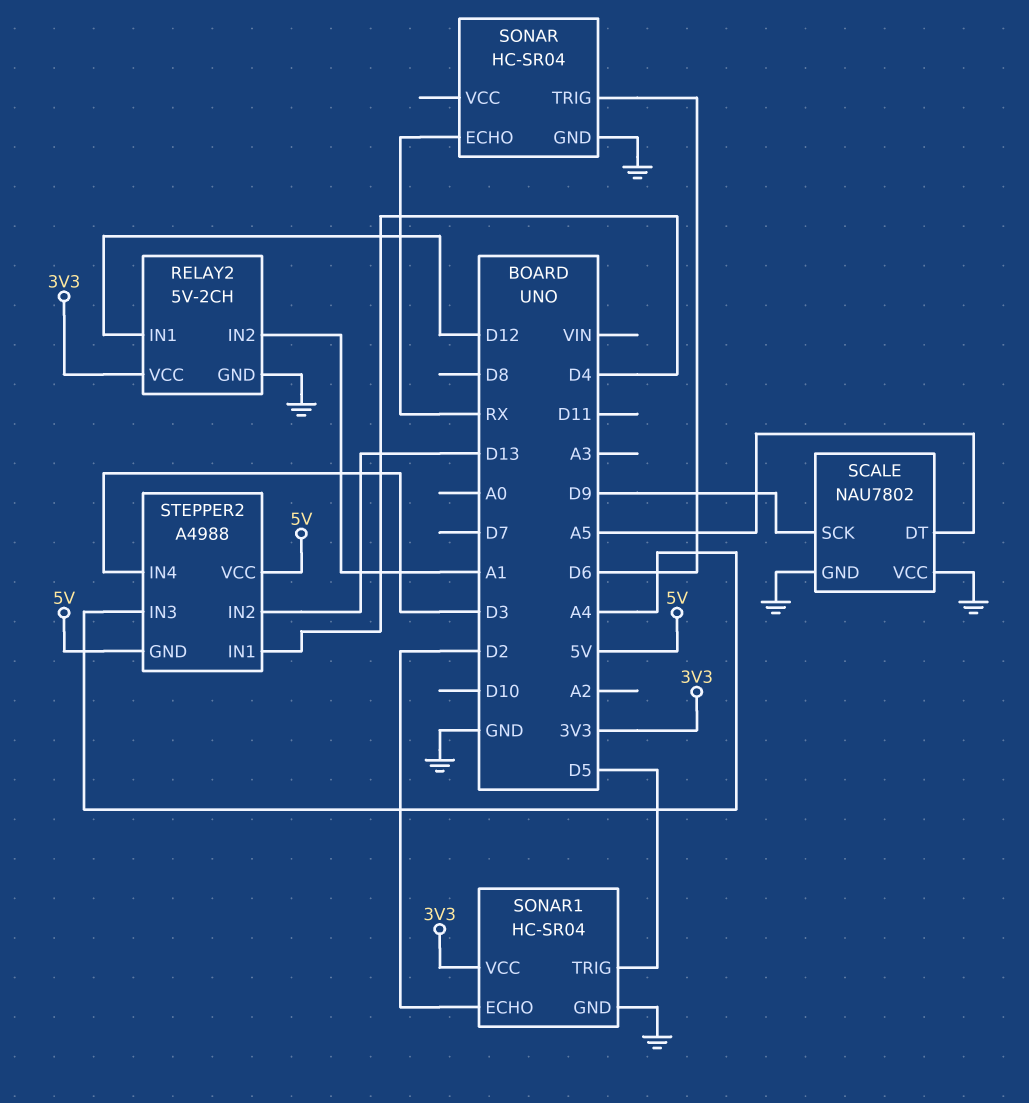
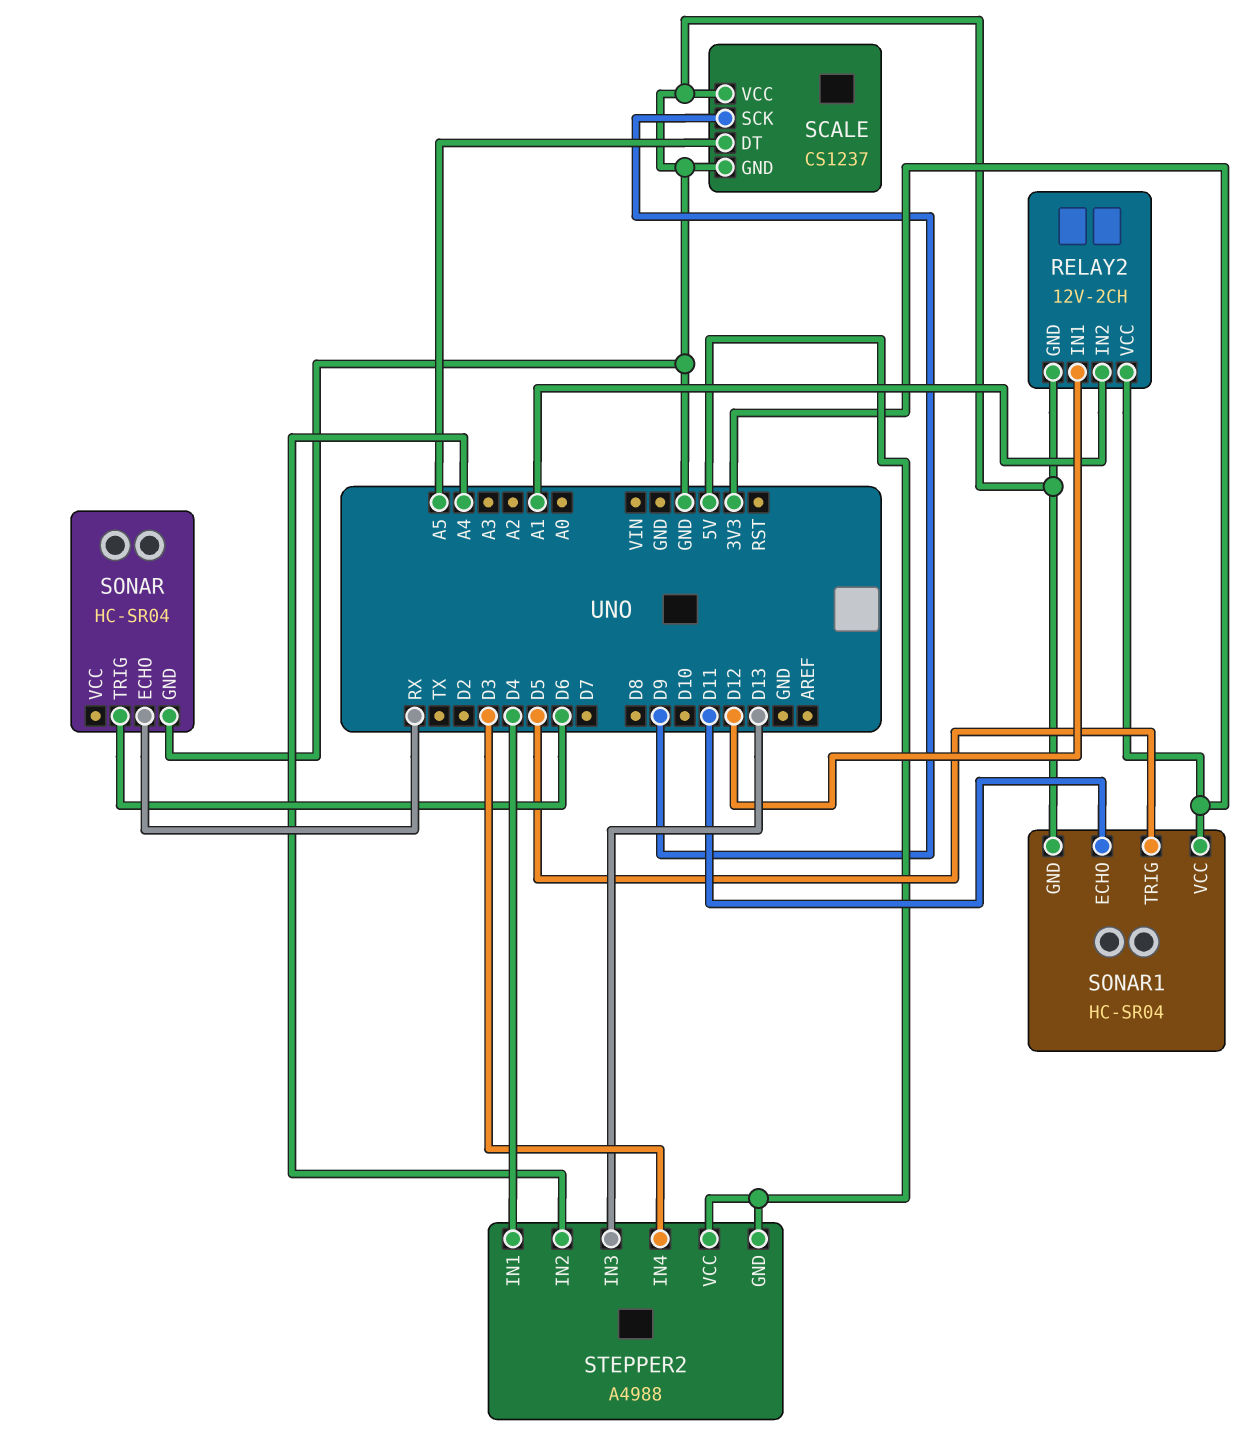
RELAY2: 5V-2CH -> 12V-2CH
SCALE: NAU7802 -> CS1237
SONAR1 pin ECHO: D2 -> D11
STEPPER2 pin IN2: D13 -> A4
STEPPER2 pin IN3: A4 -> D13

